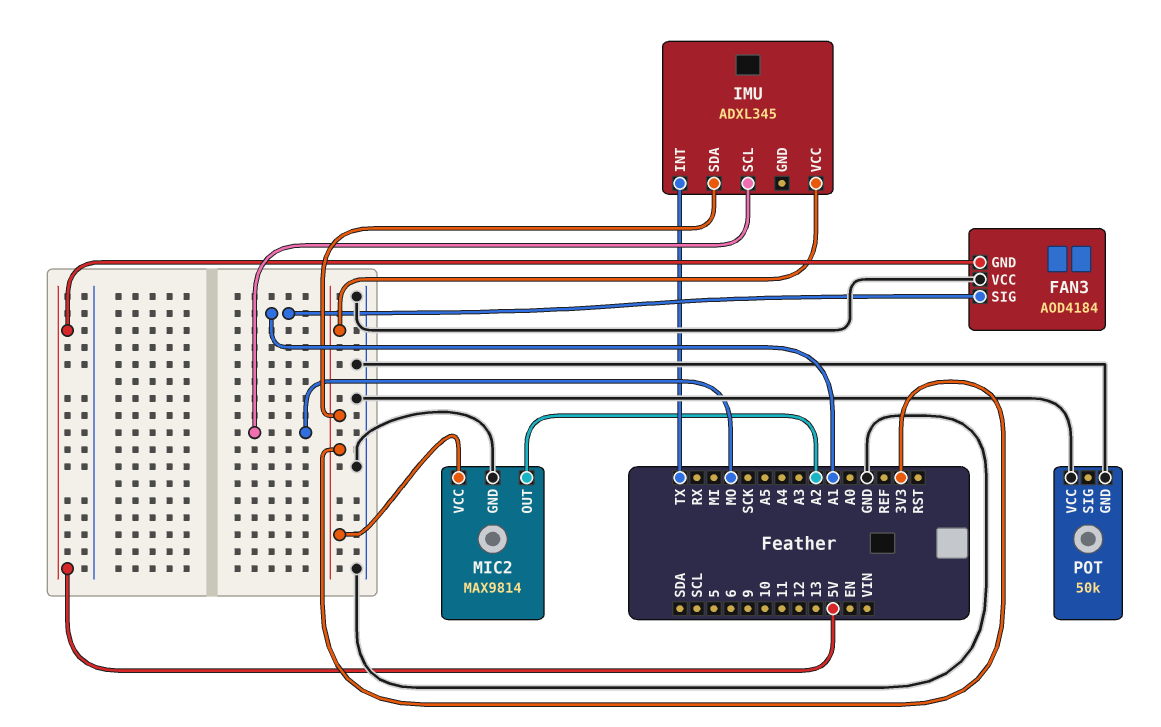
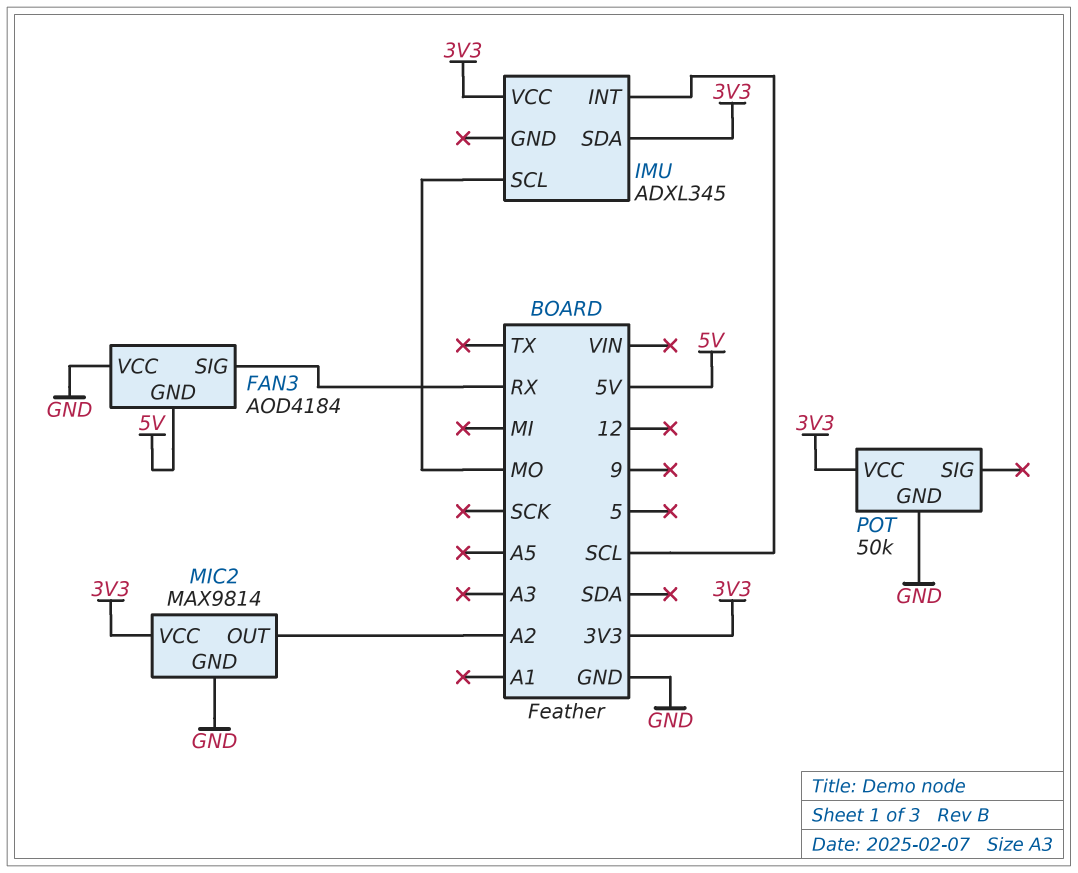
FAN3 pin SIG: A1 -> RX
IMU pin INT: TX -> SCL
POT pin VCC: GND -> 3V3

